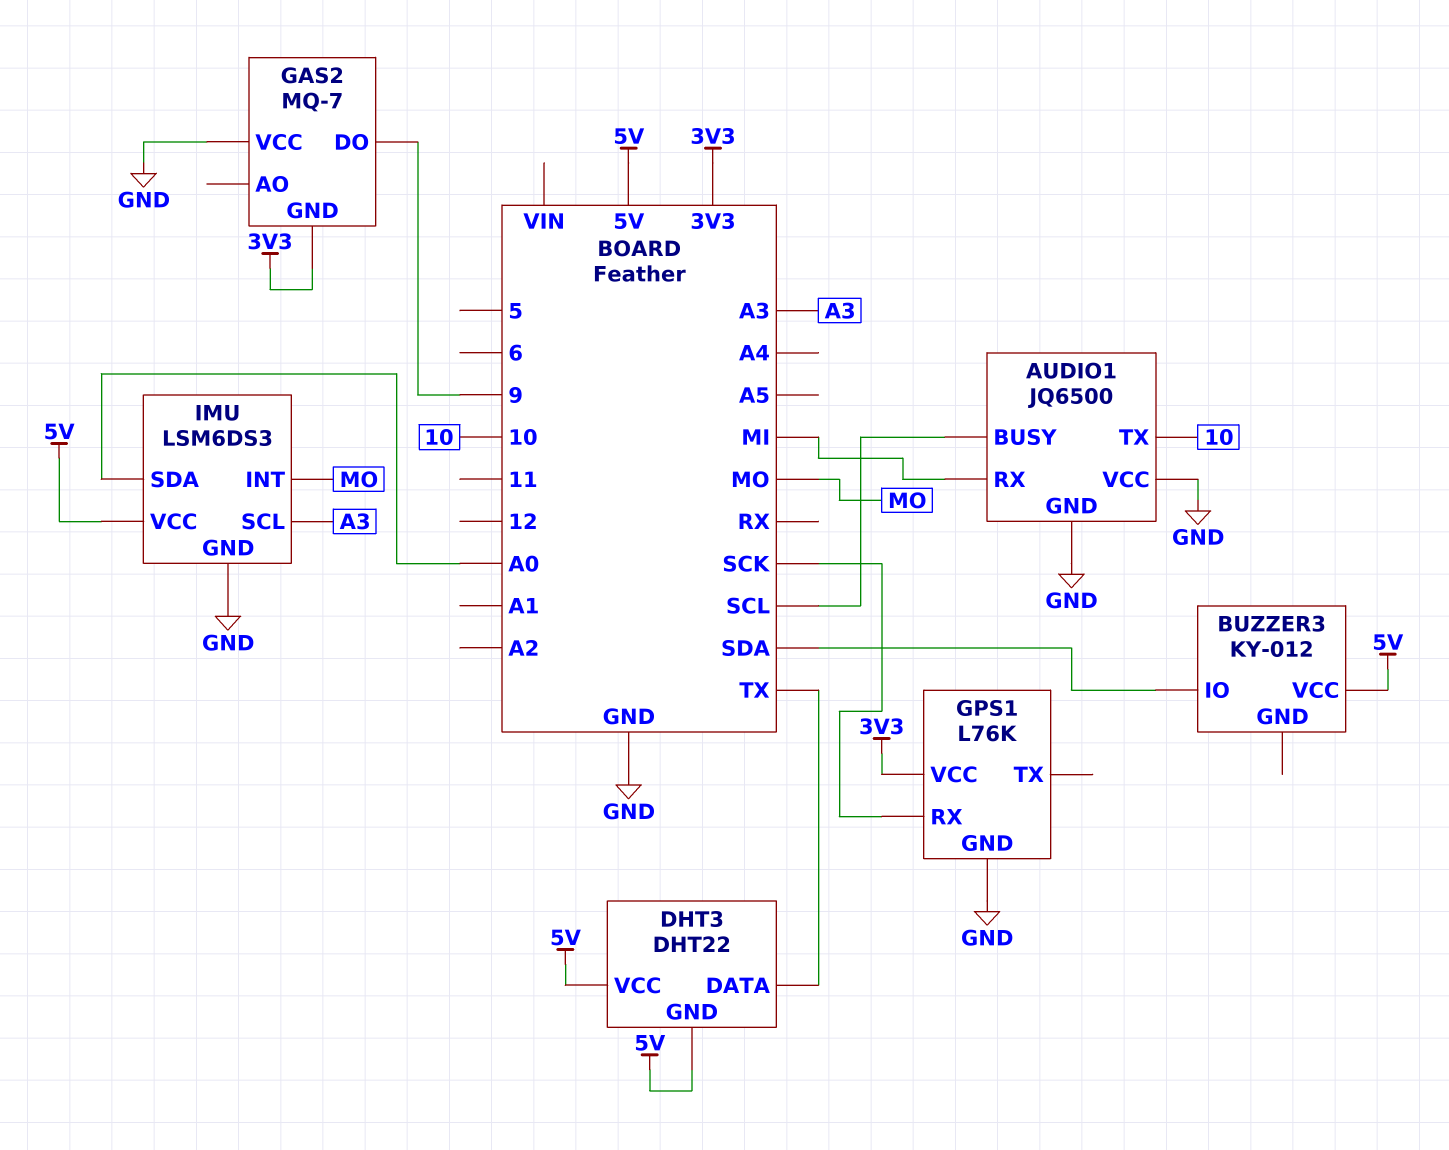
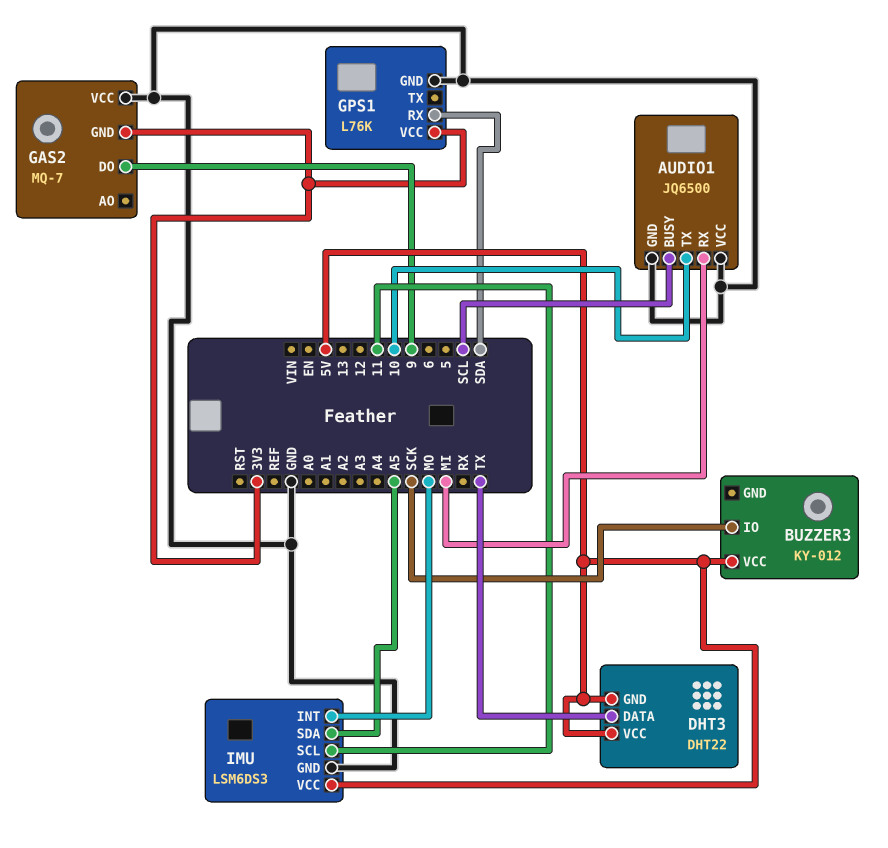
BUZZER3 pin IO: SDA -> SCK
GPS1 pin RX: SCK -> SDA
IMU pin SCL: A3 -> 11
IMU pin SDA: A0 -> A5

